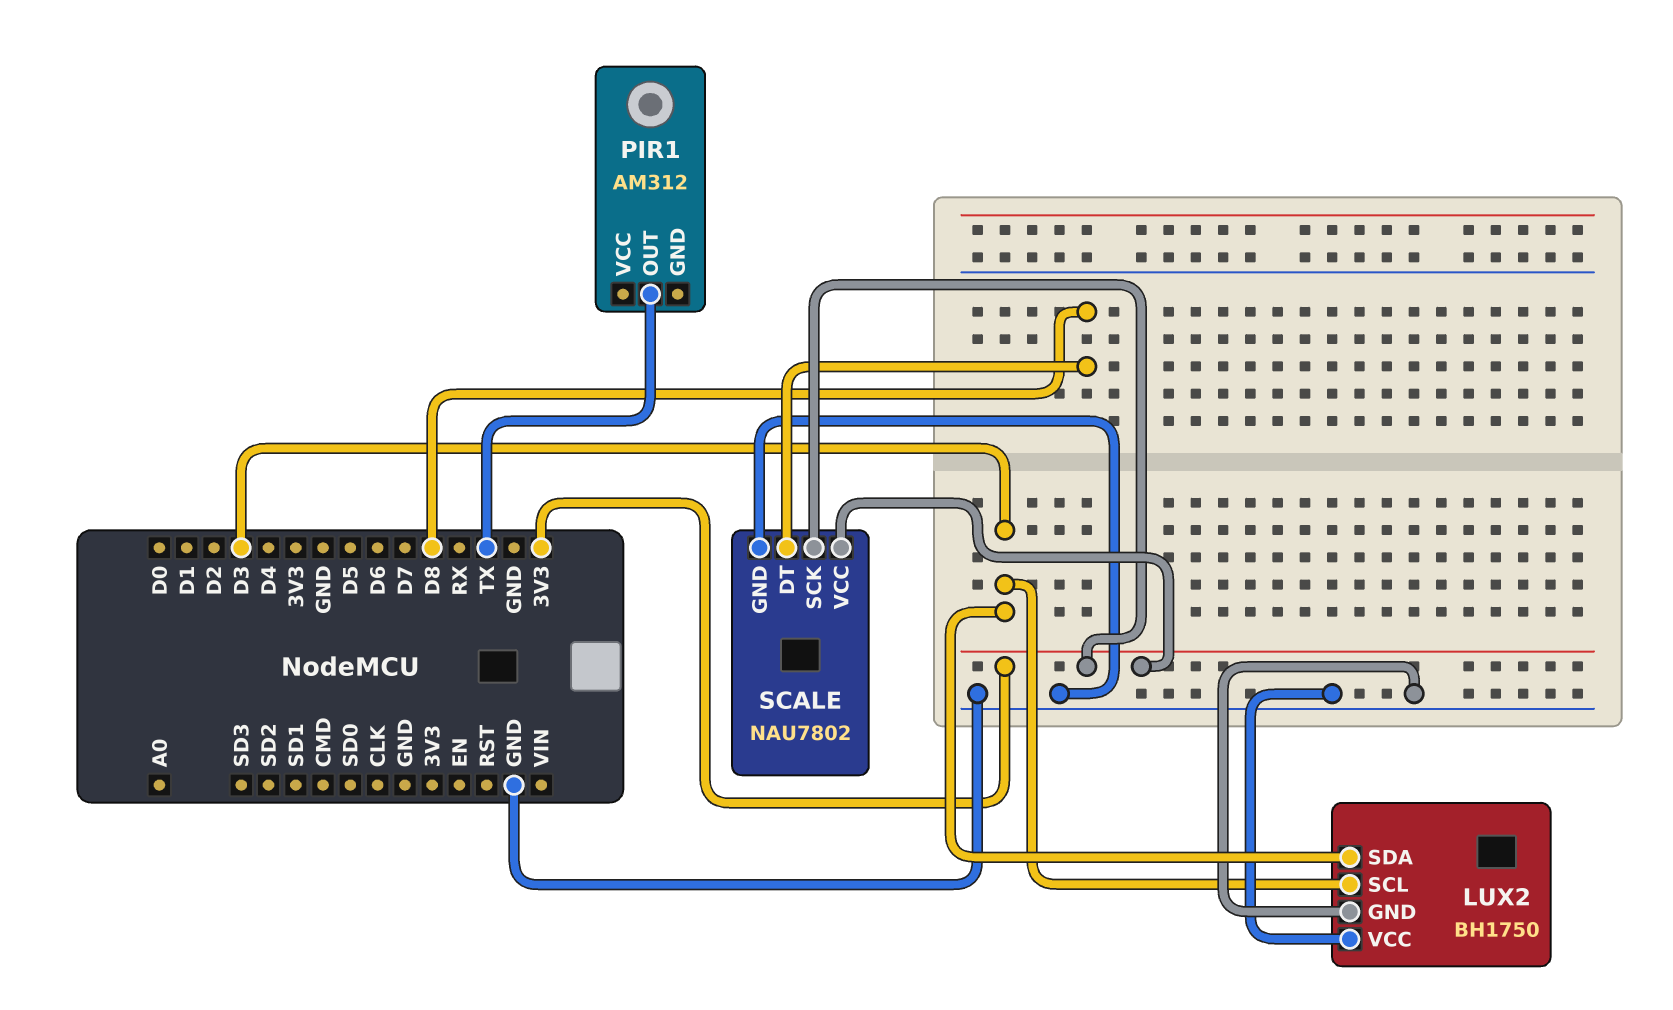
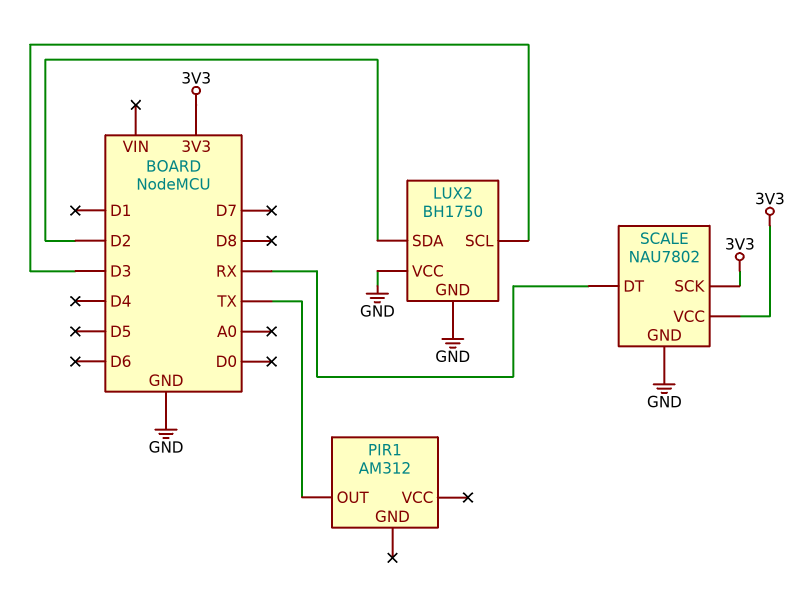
LUX2 pin SDA: D3 -> D2
SCALE pin DT: D8 -> RX

